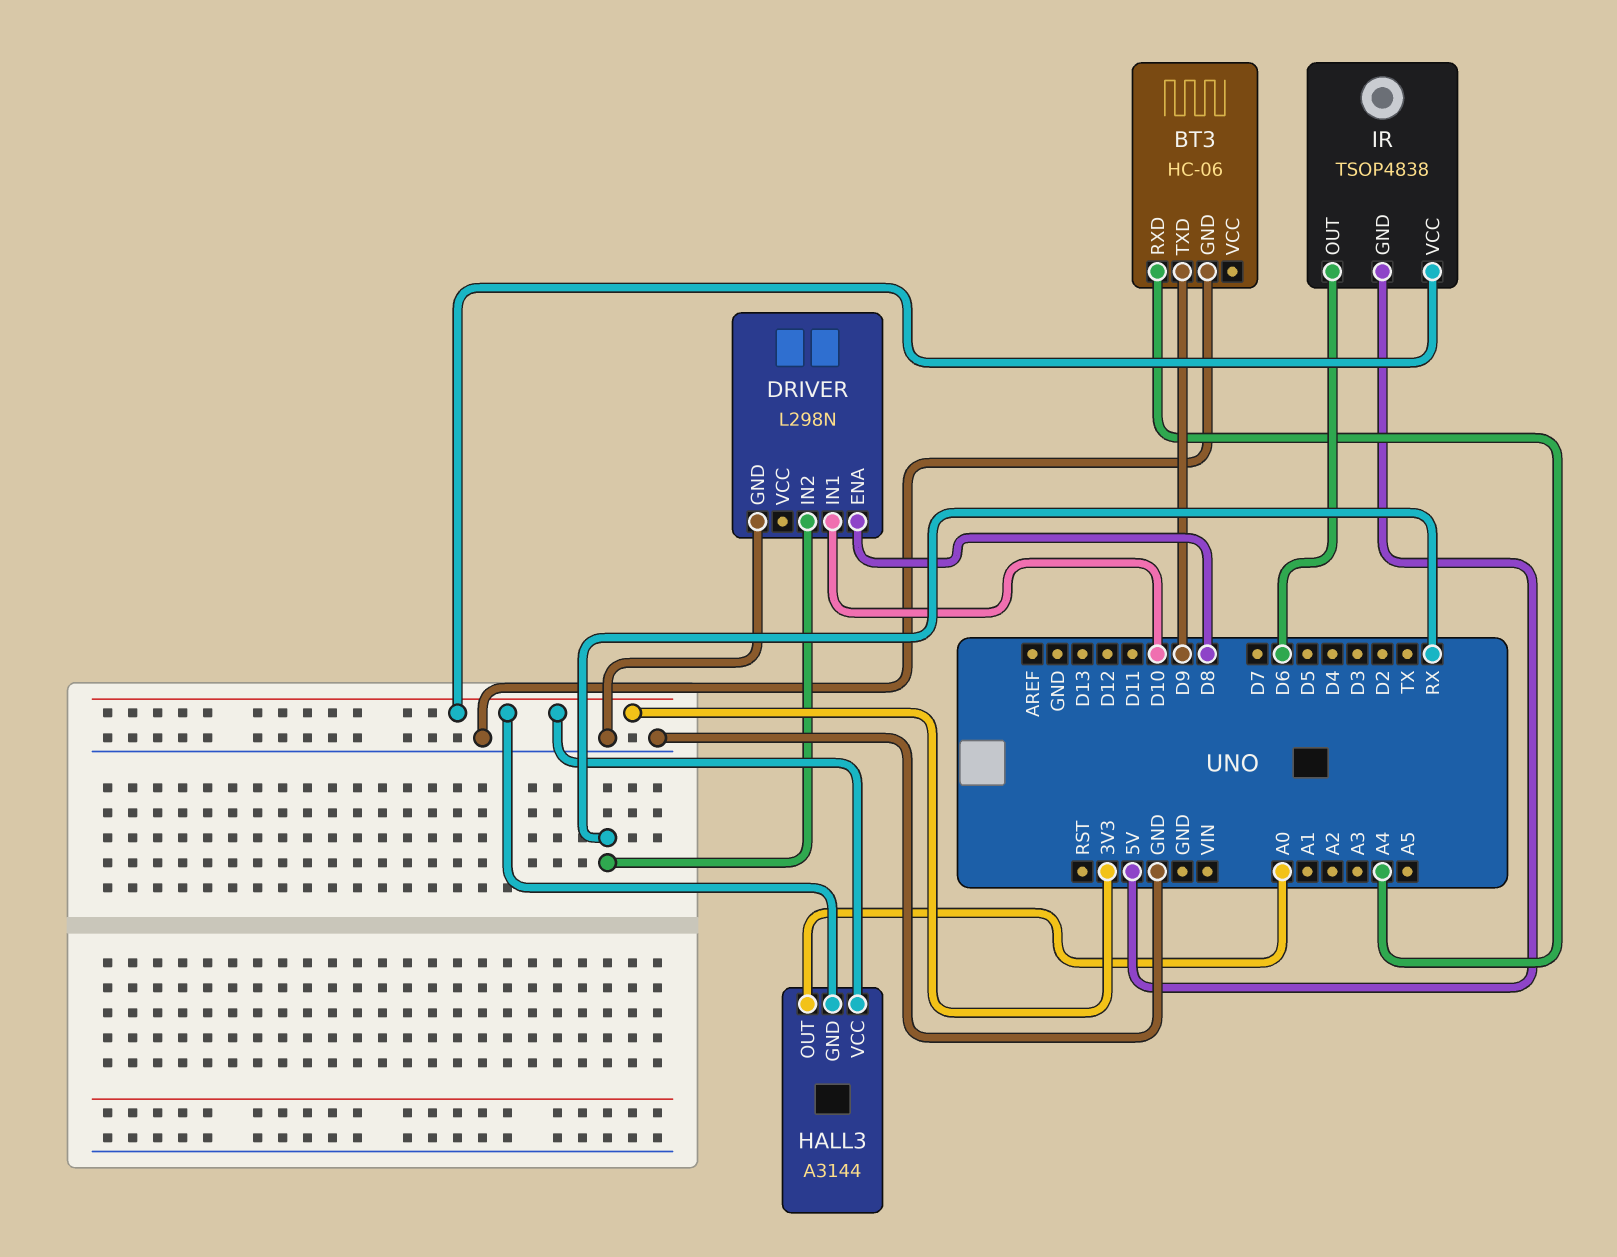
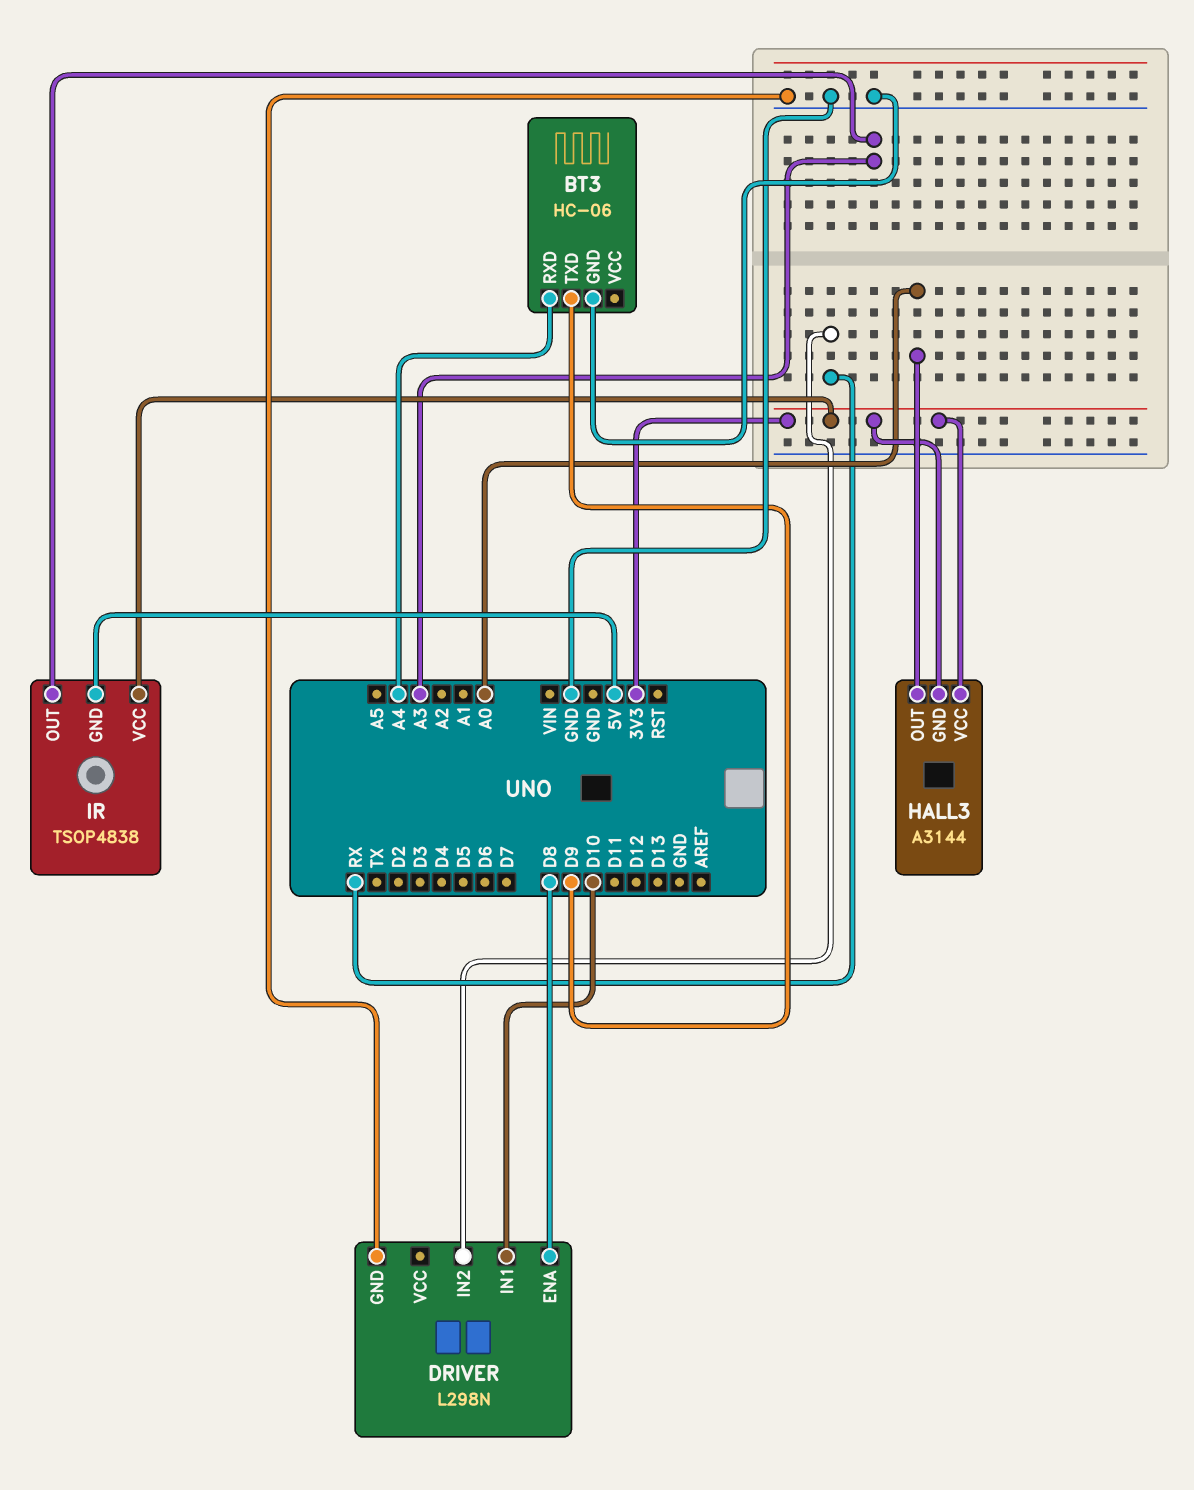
IR pin OUT: D6 -> A3

